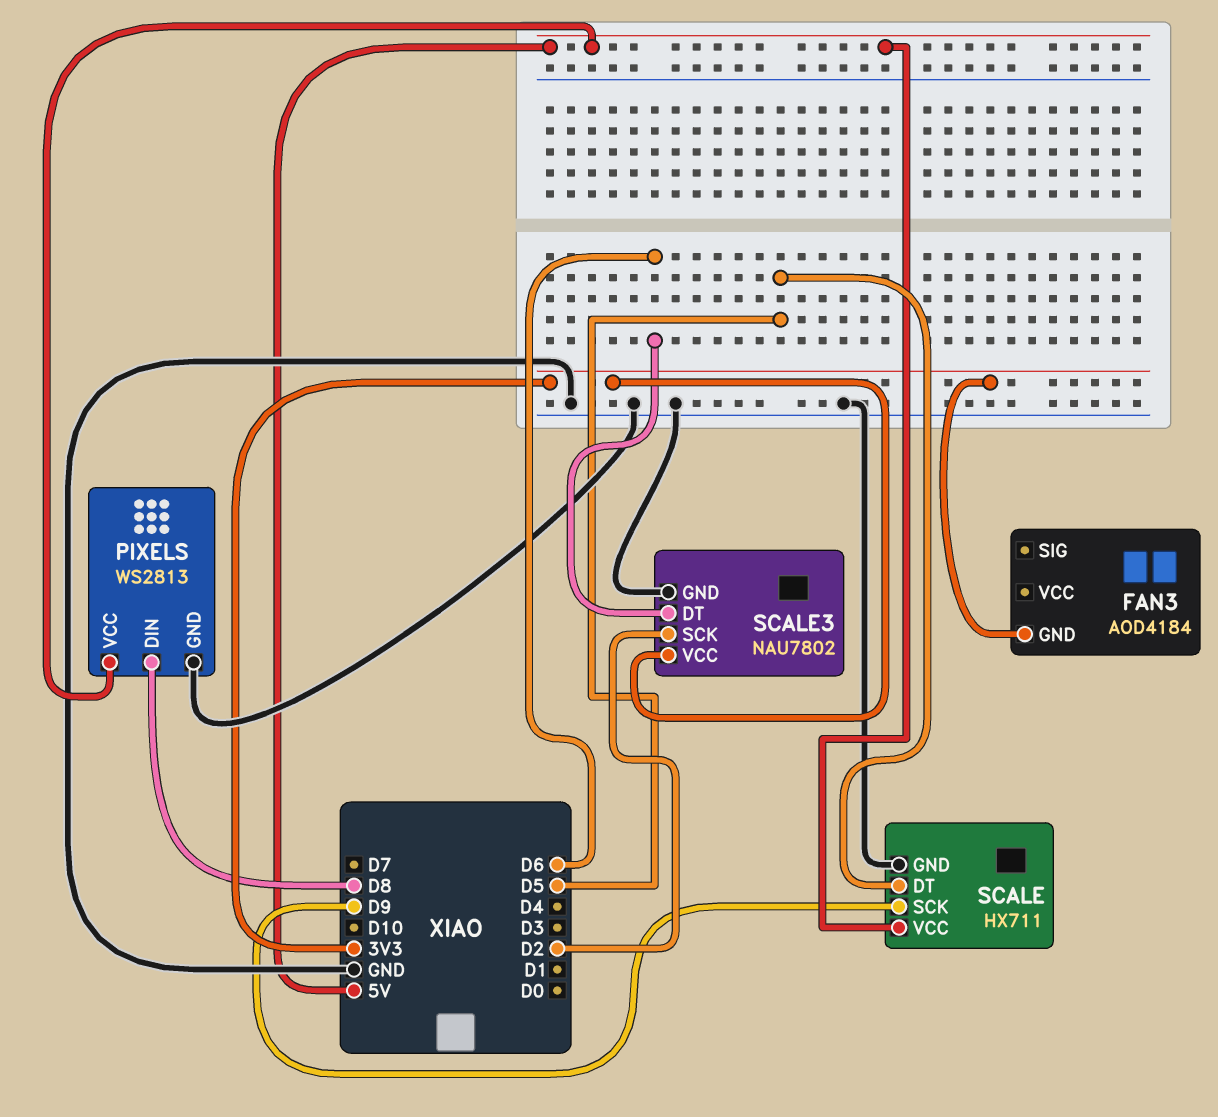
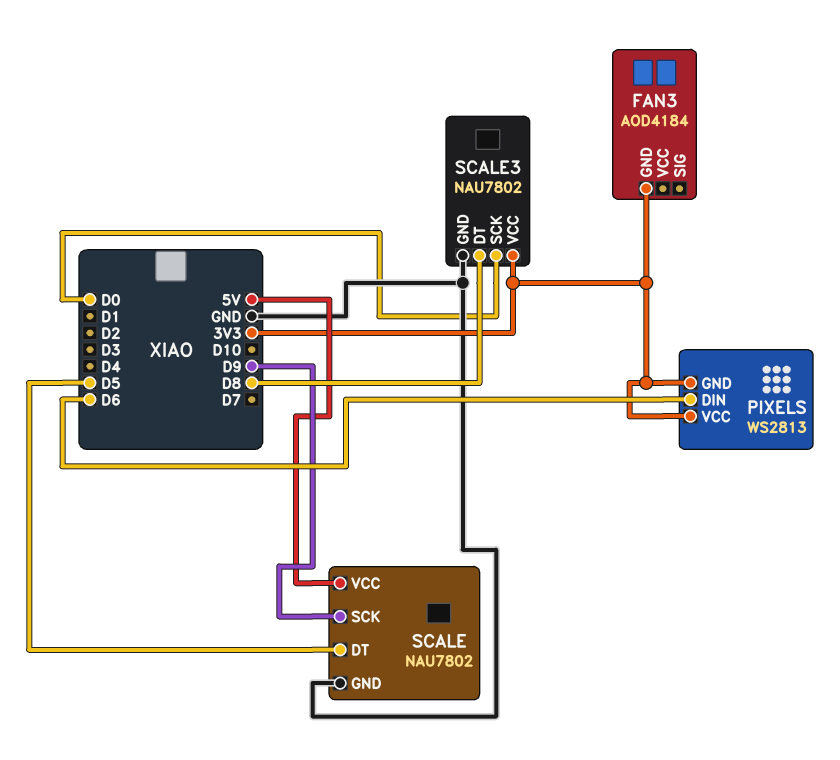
PIXELS pin DIN: D8 -> D6
PIXELS pin GND: GND -> 3V3
PIXELS pin VCC: 5V -> 3V3
SCALE: HX711 -> NAU7802
SCALE3 pin DT: D6 -> D8
SCALE3 pin SCK: D2 -> D0

